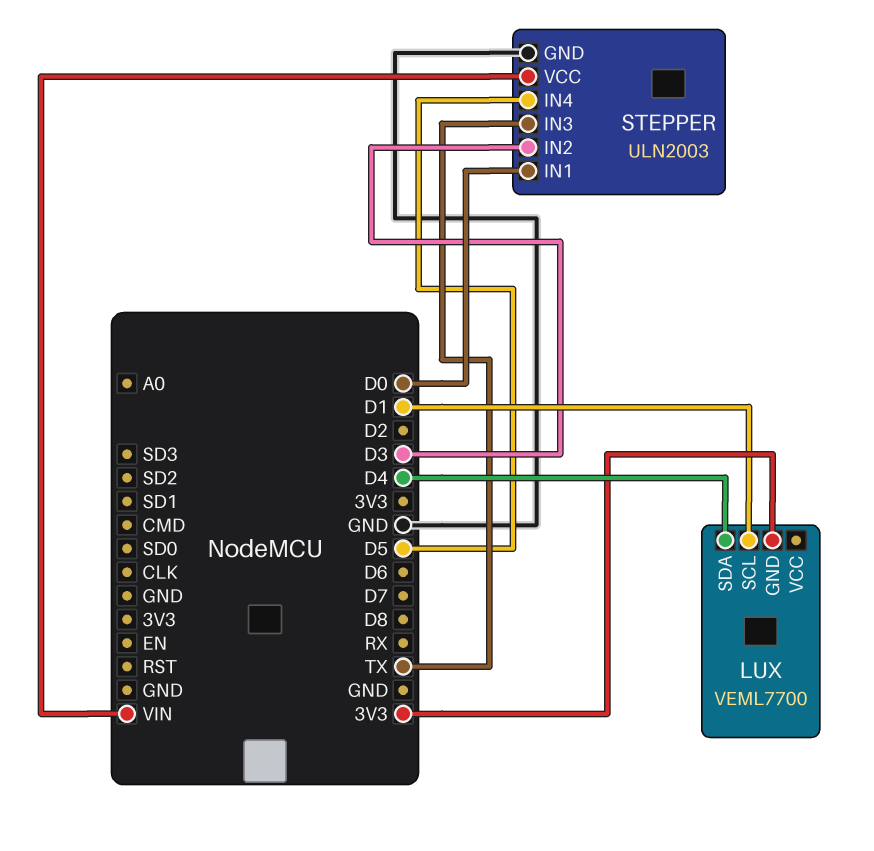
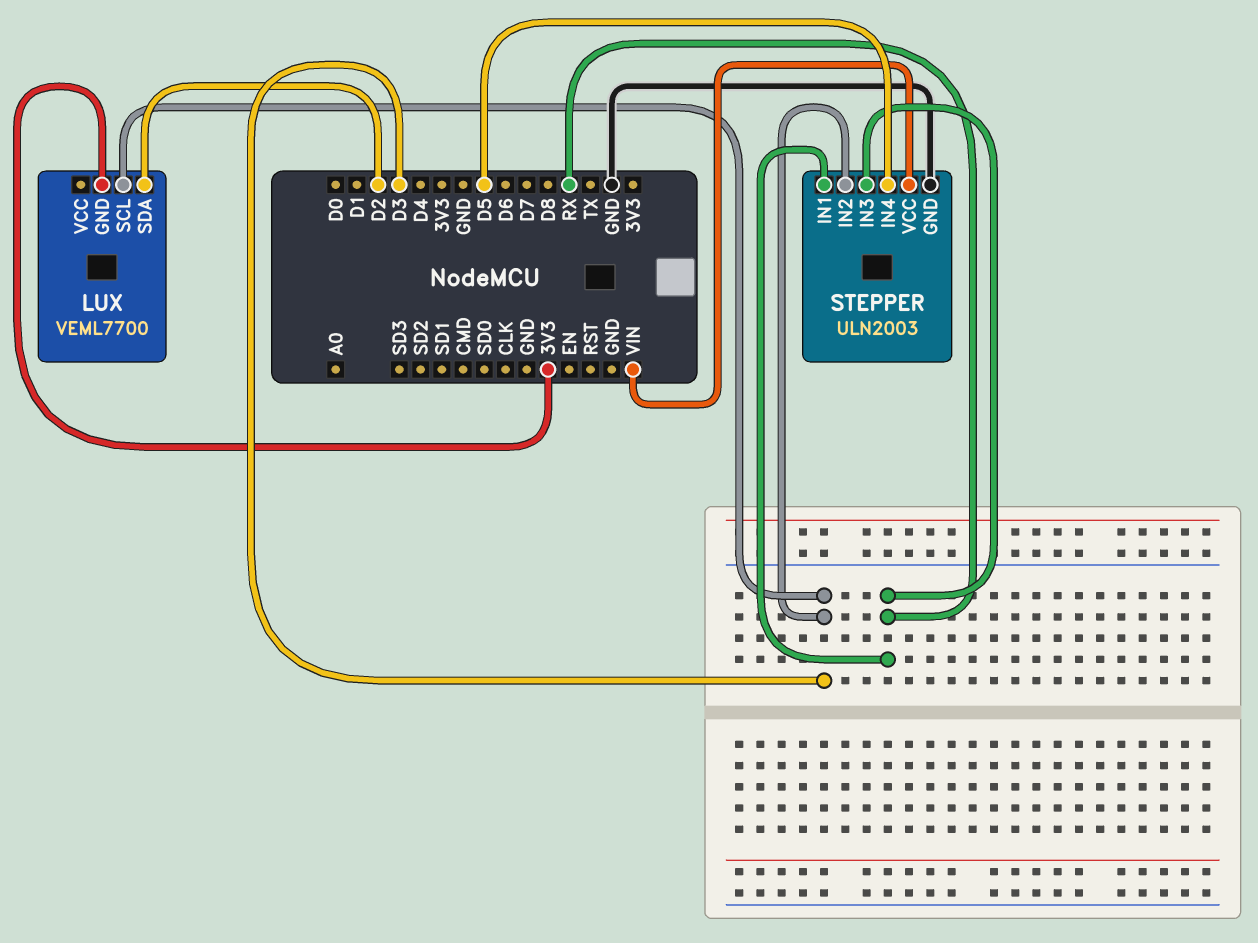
LUX pin SCL: D1 -> D3
LUX pin SDA: D4 -> D2
STEPPER pin IN1: D0 -> RX
STEPPER pin IN3: TX -> RX

